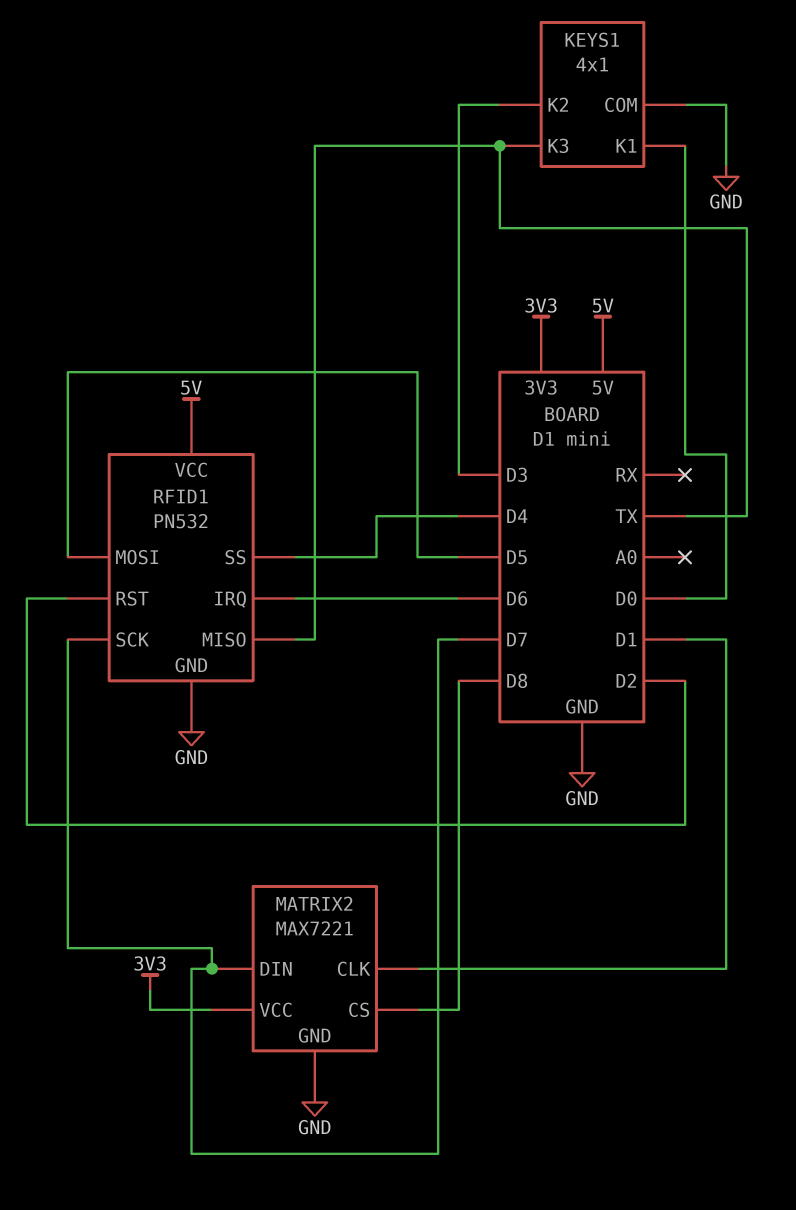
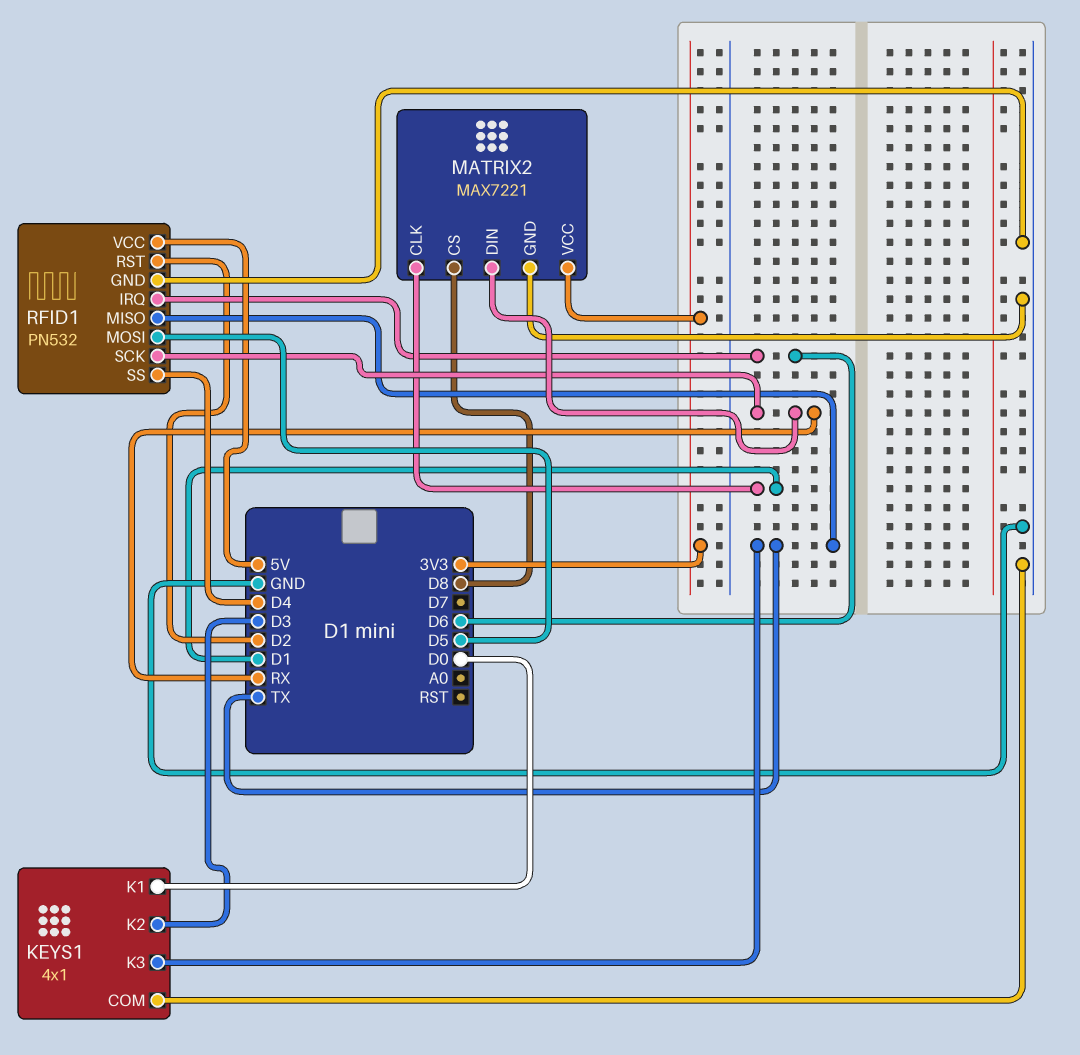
MATRIX2 pin DIN: D7 -> RX
RFID1 pin SCK: D7 -> RX

